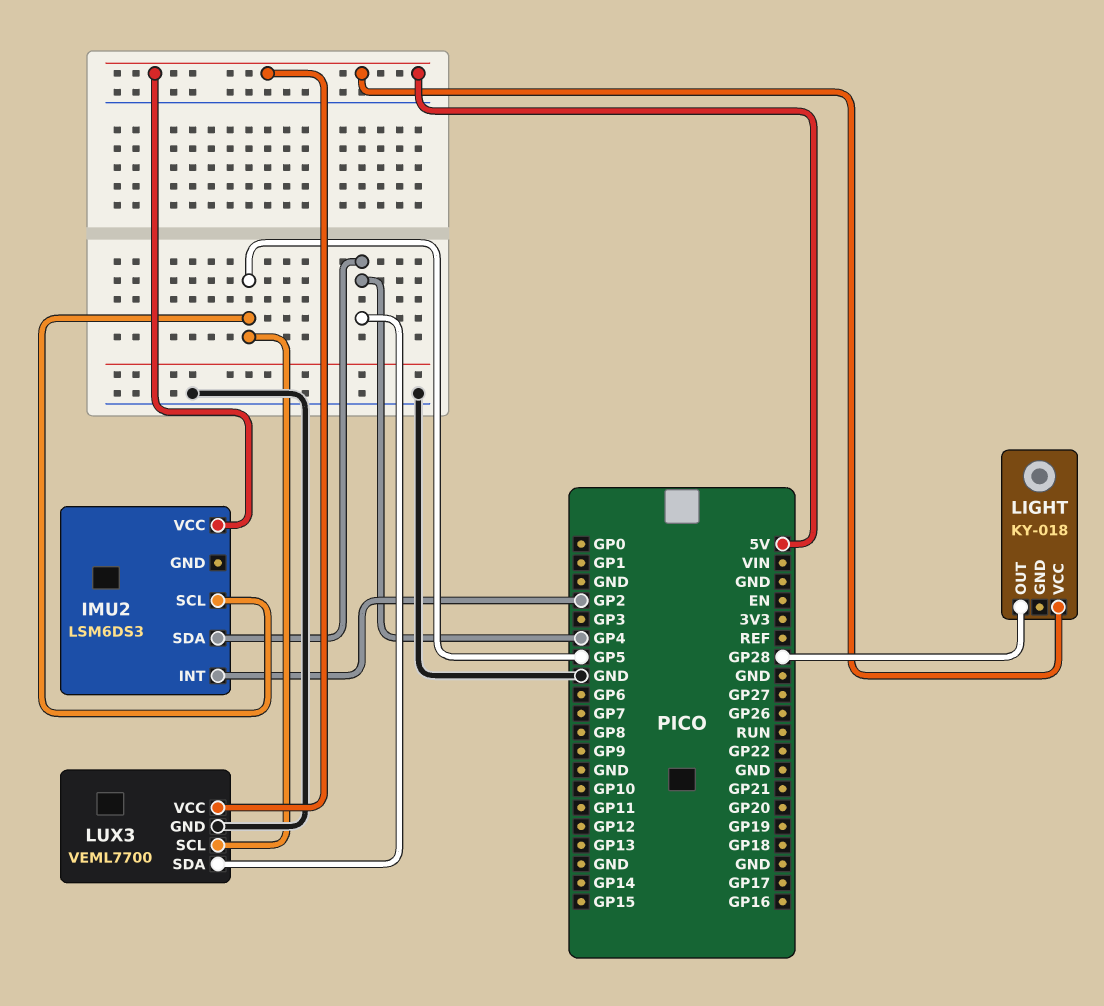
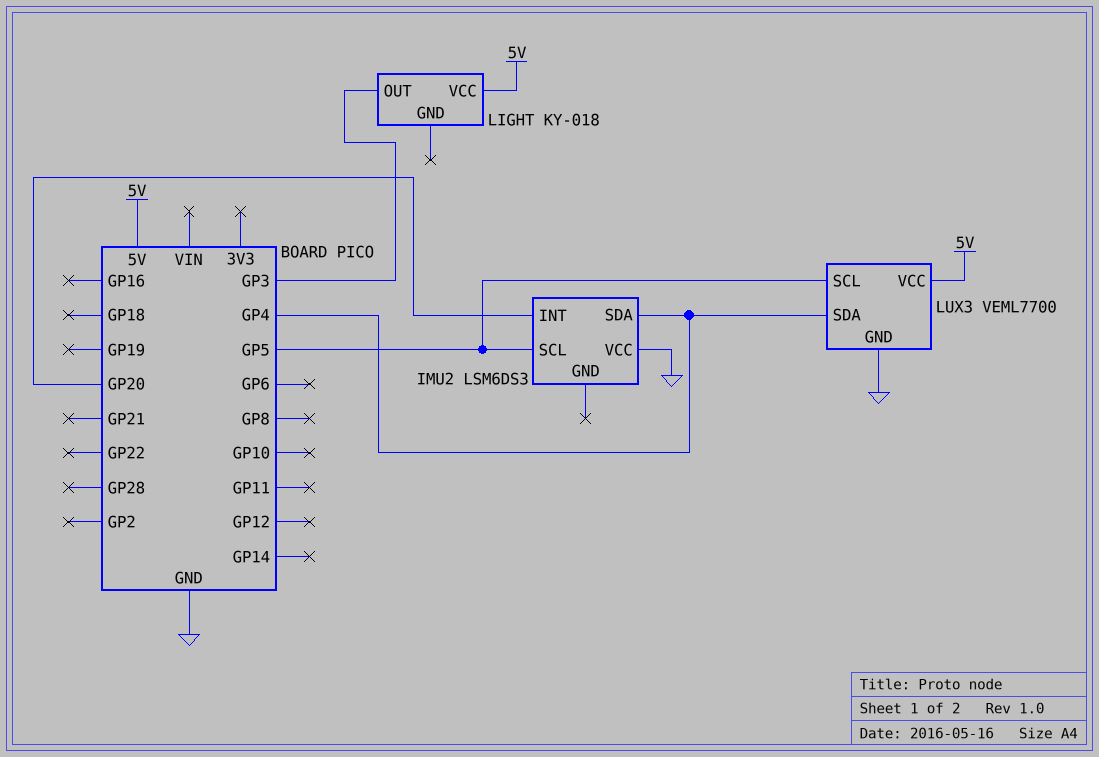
IMU2 pin INT: GP2 -> GP20
IMU2 pin VCC: 5V -> GND
LIGHT pin OUT: GP28 -> GP3

